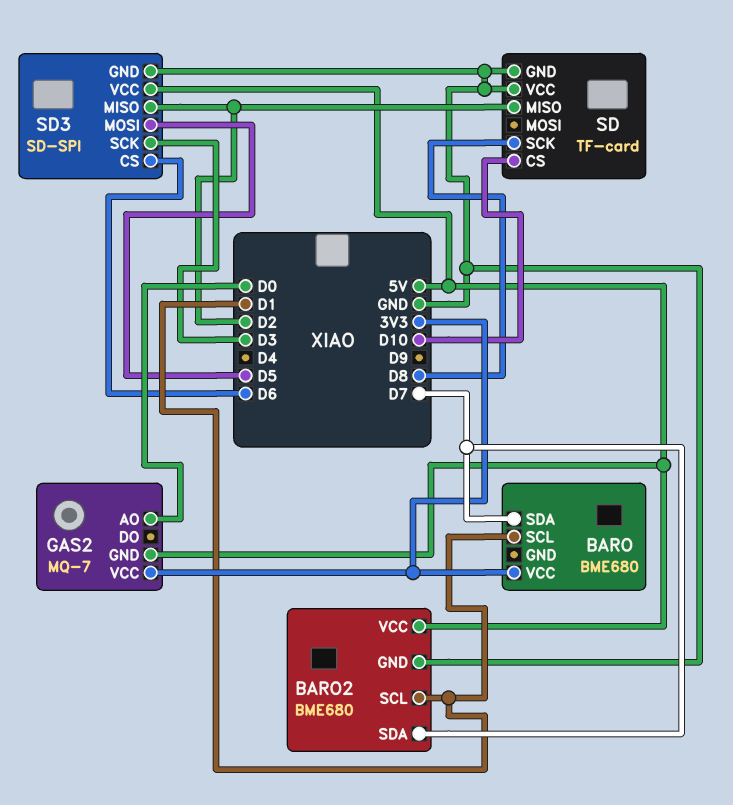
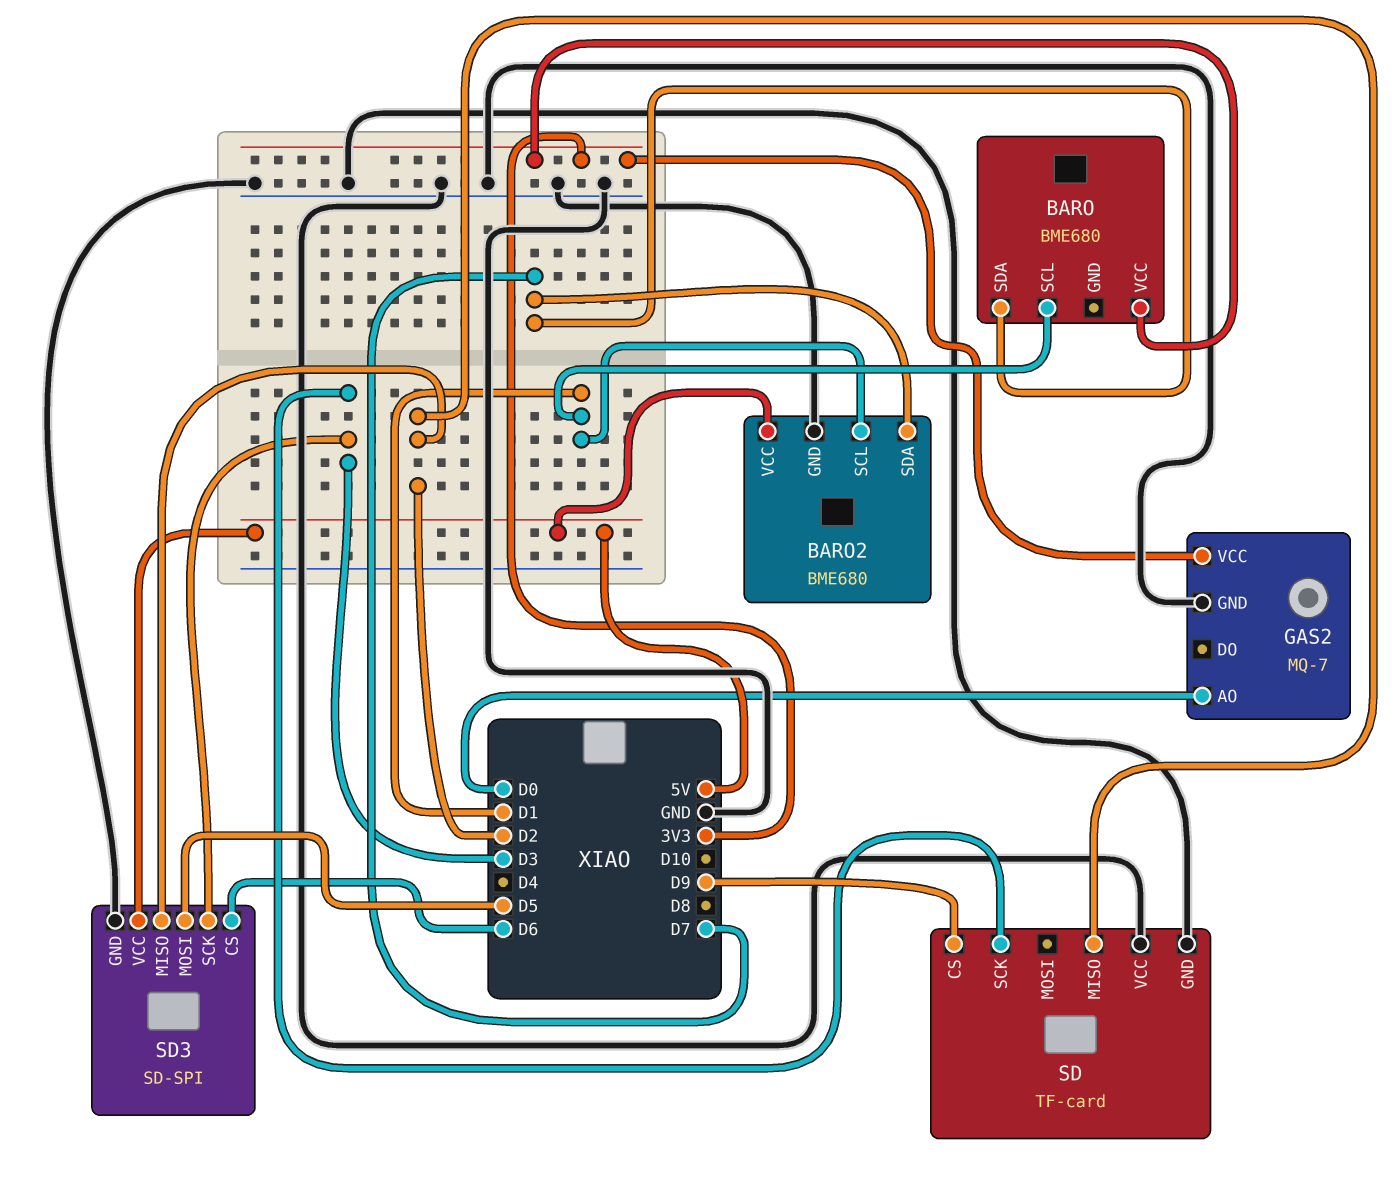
GAS2 pin GND: 5V -> GND
SD pin CS: D10 -> D9
SD pin SCK: D8 -> D3

